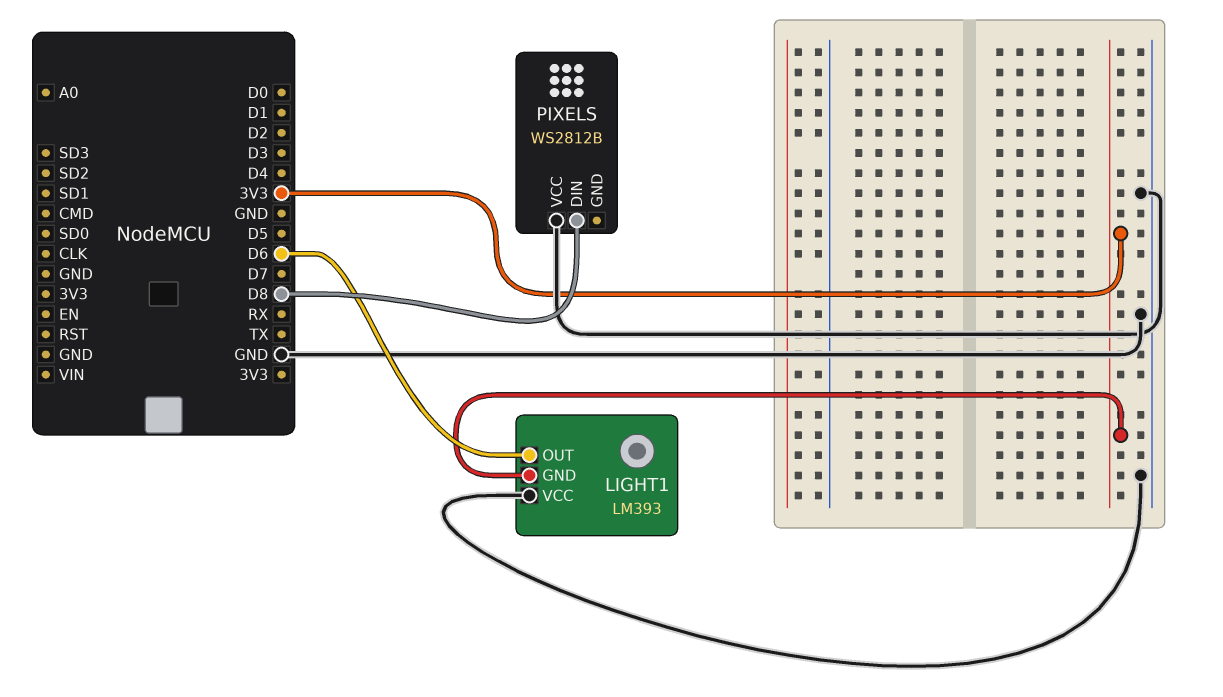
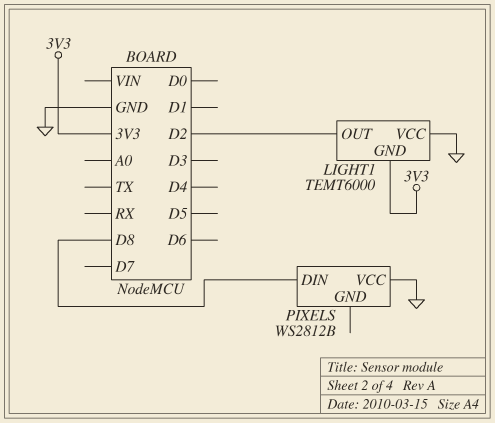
LIGHT1: LM393 -> TEMT6000
LIGHT1 pin OUT: D6 -> D2

